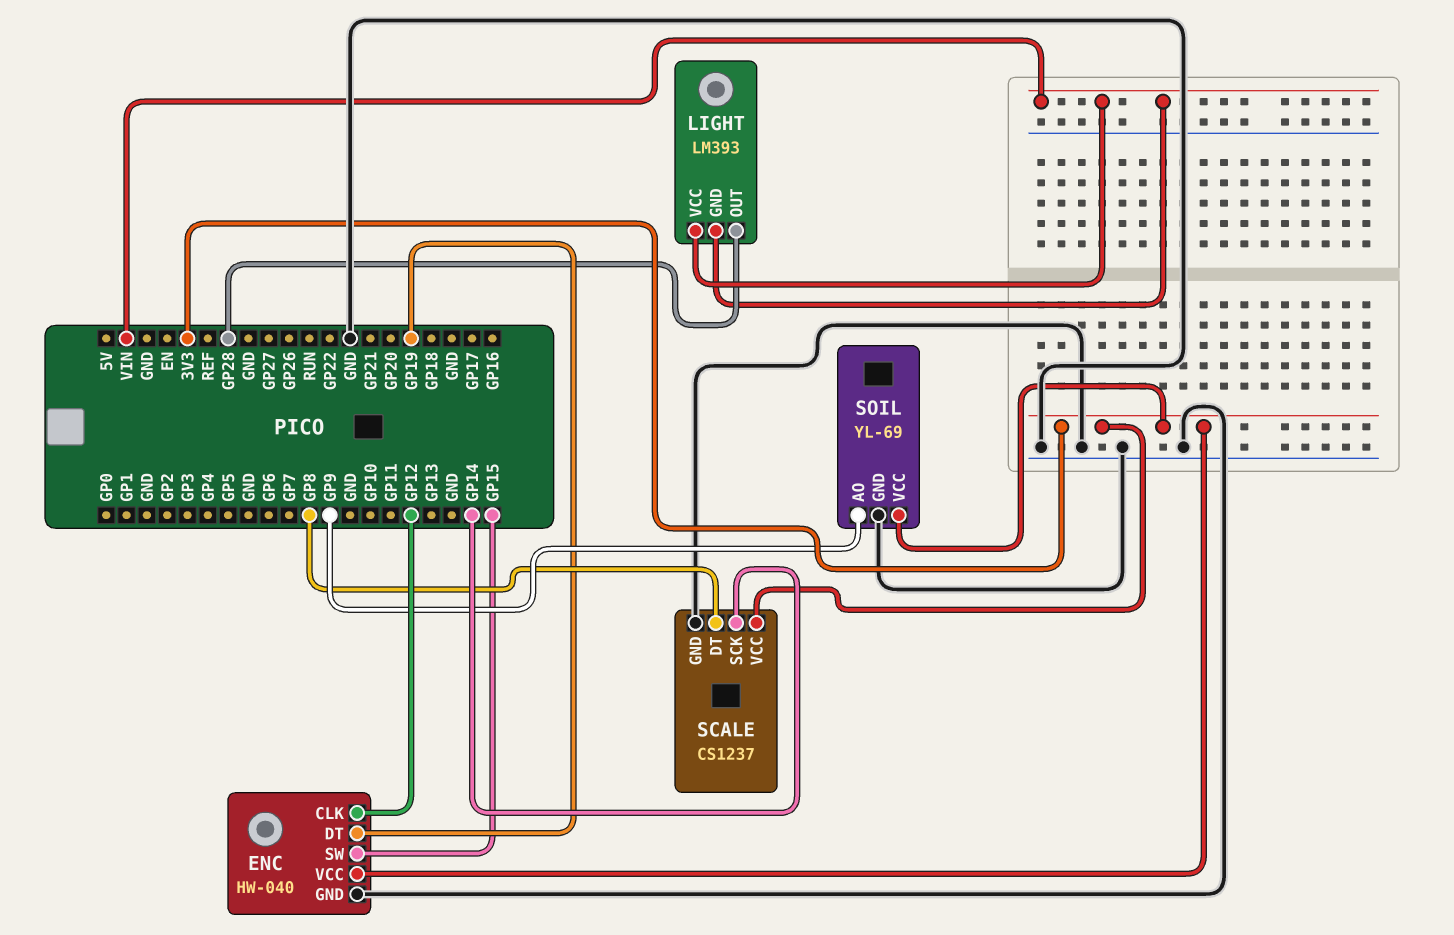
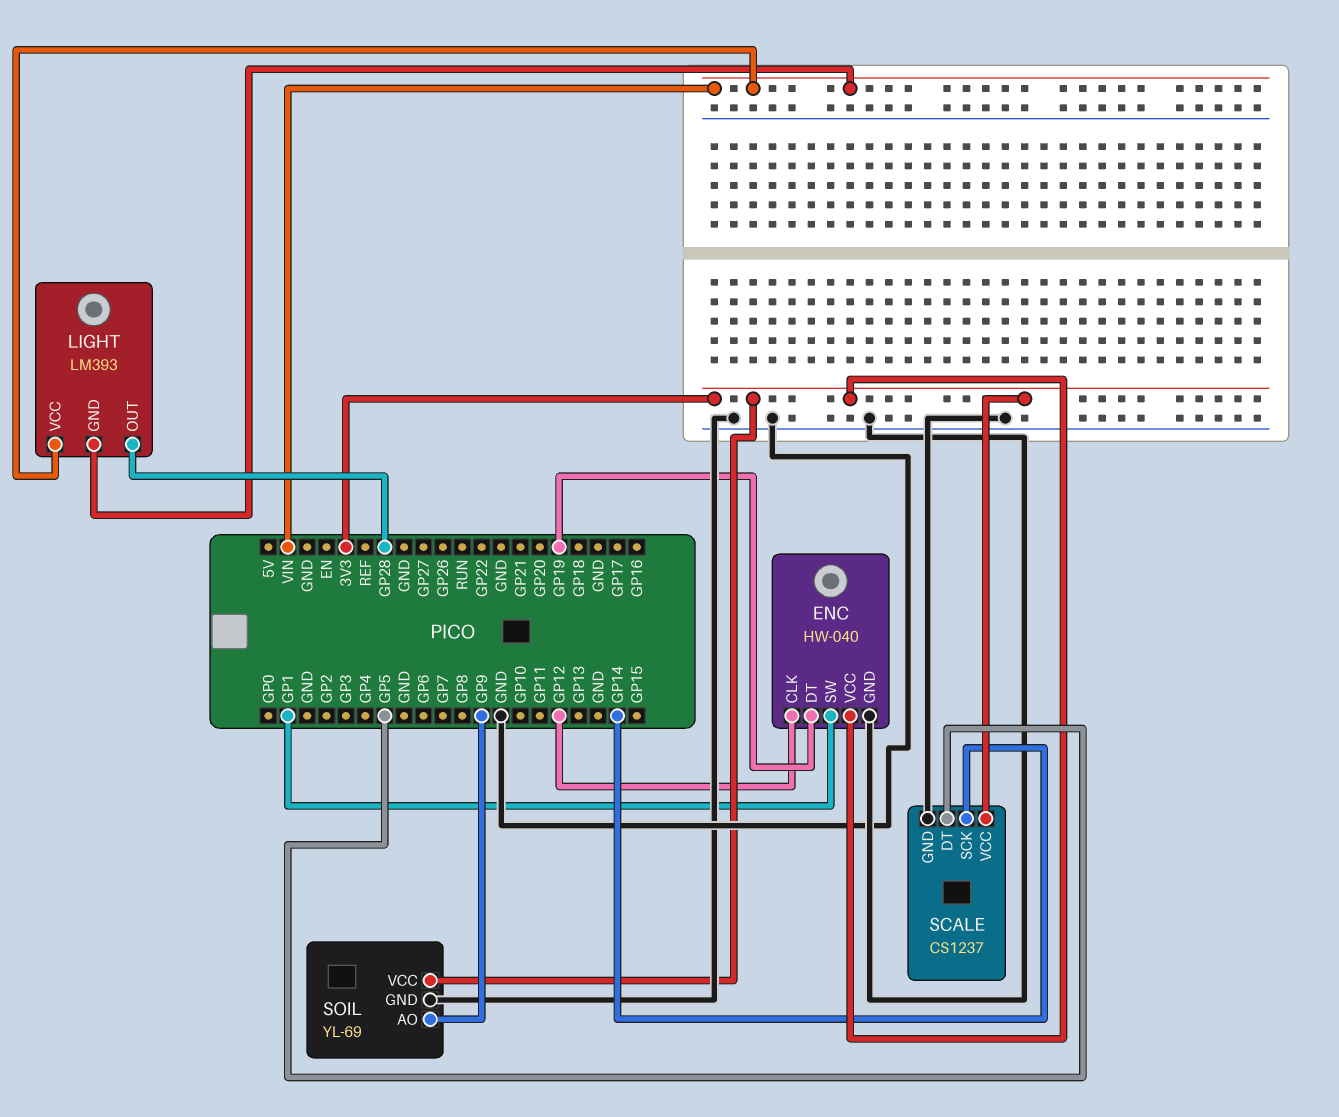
ENC pin SW: GP15 -> GP1
SCALE pin DT: GP8 -> GP5

